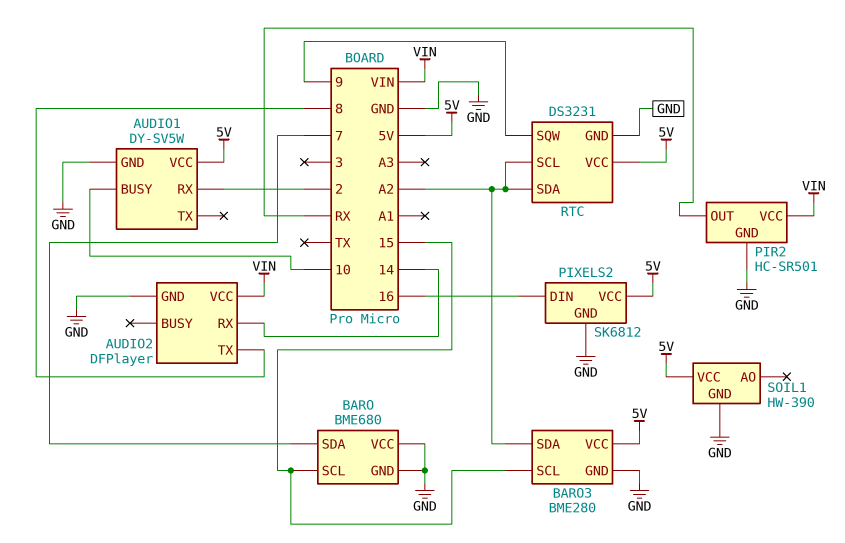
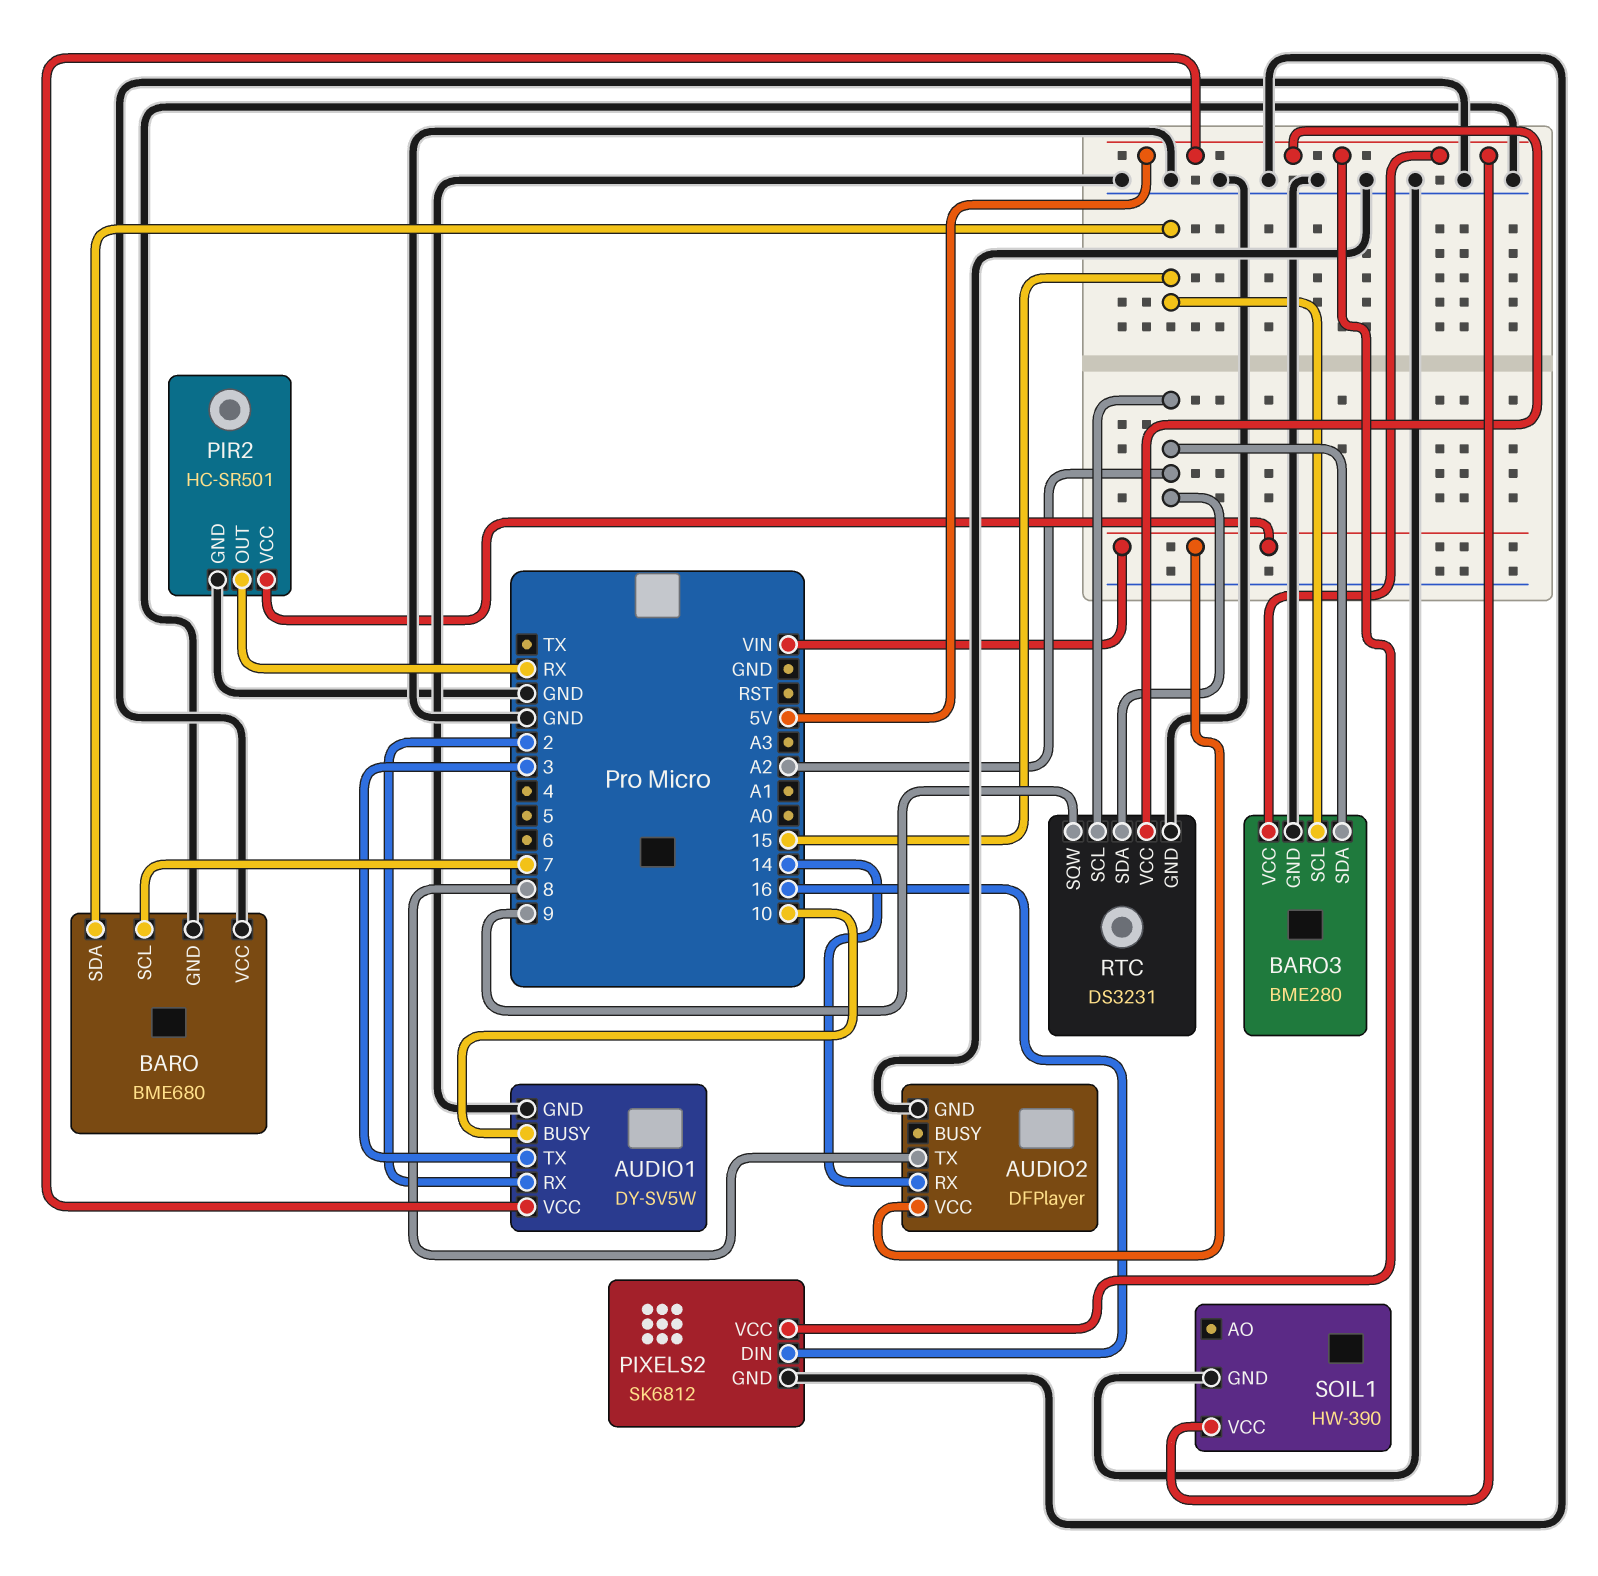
AUDIO1 pin TX: none -> 3
BARO pin SCL: 15 -> 7
BARO pin SDA: 7 -> 15

